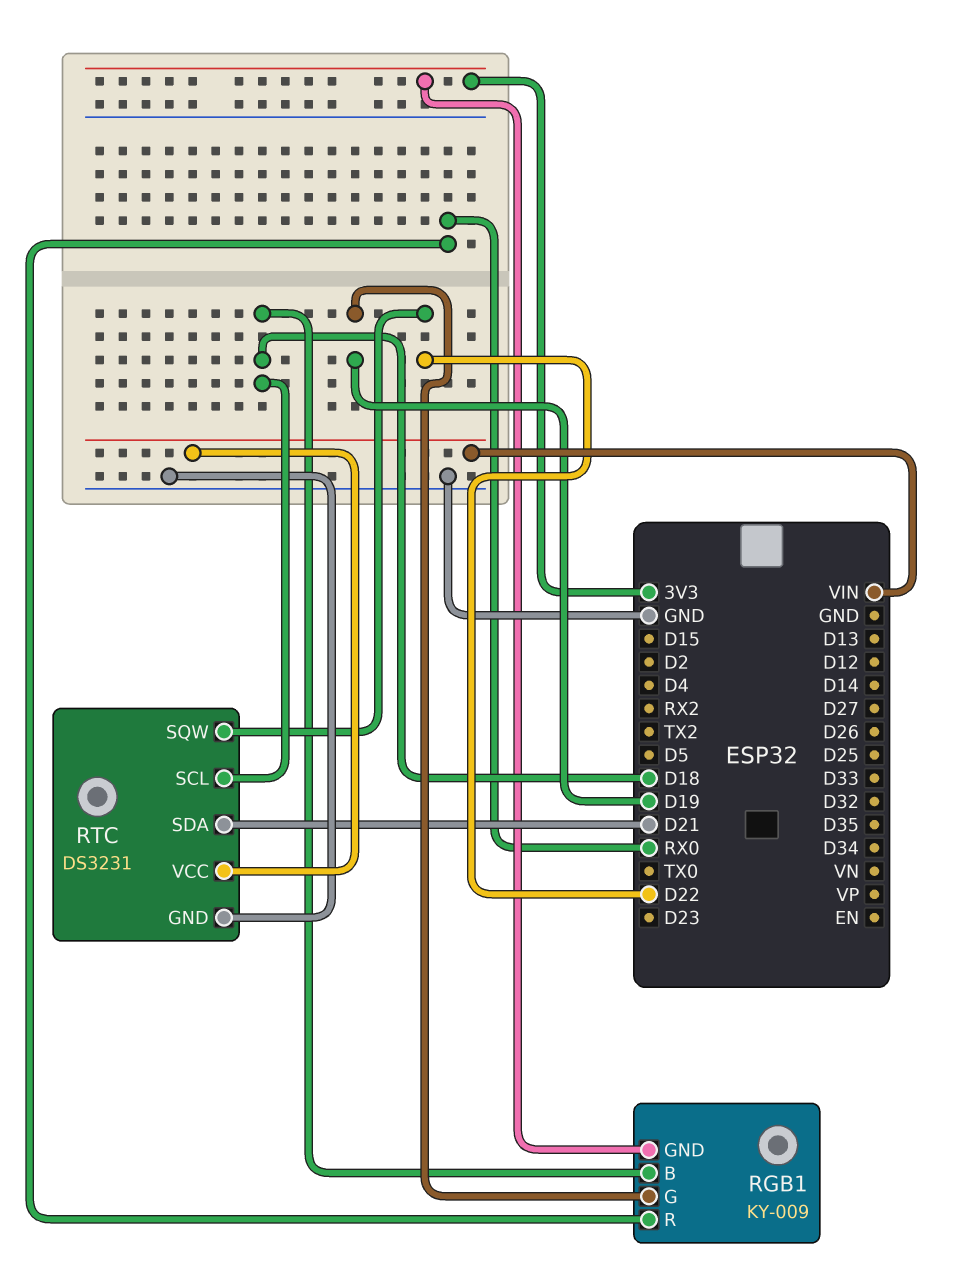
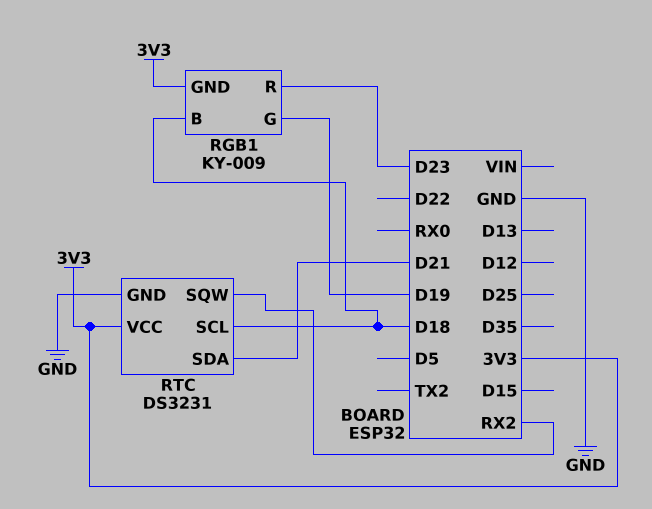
RGB1 pin R: RX0 -> D23
RTC pin SQW: D22 -> RX2
RTC pin VCC: VIN -> 3V3

